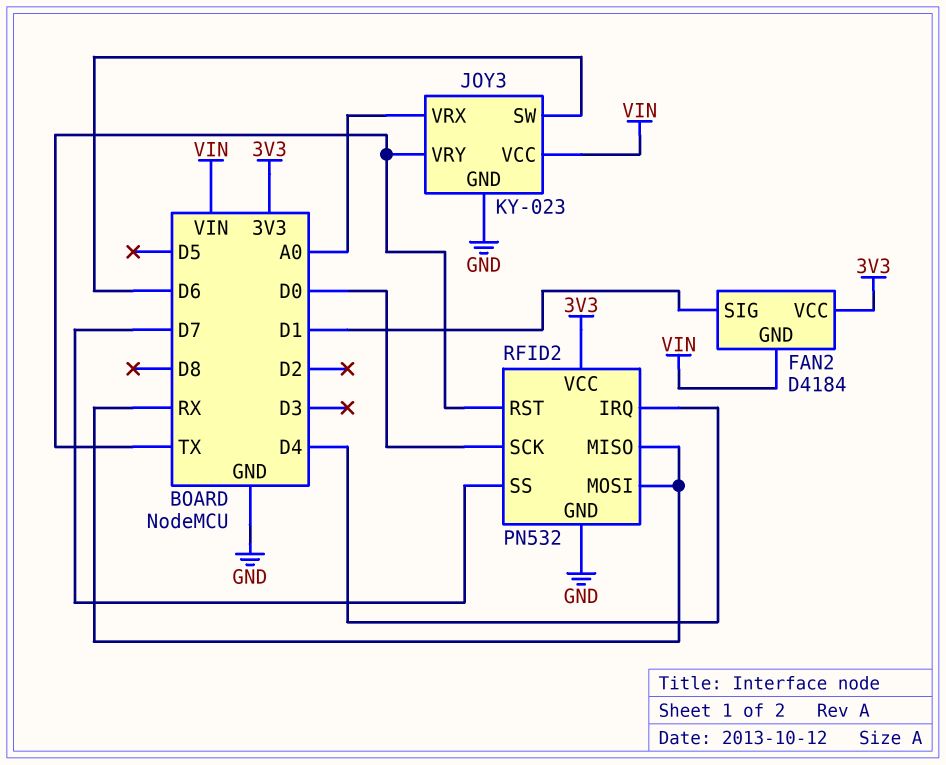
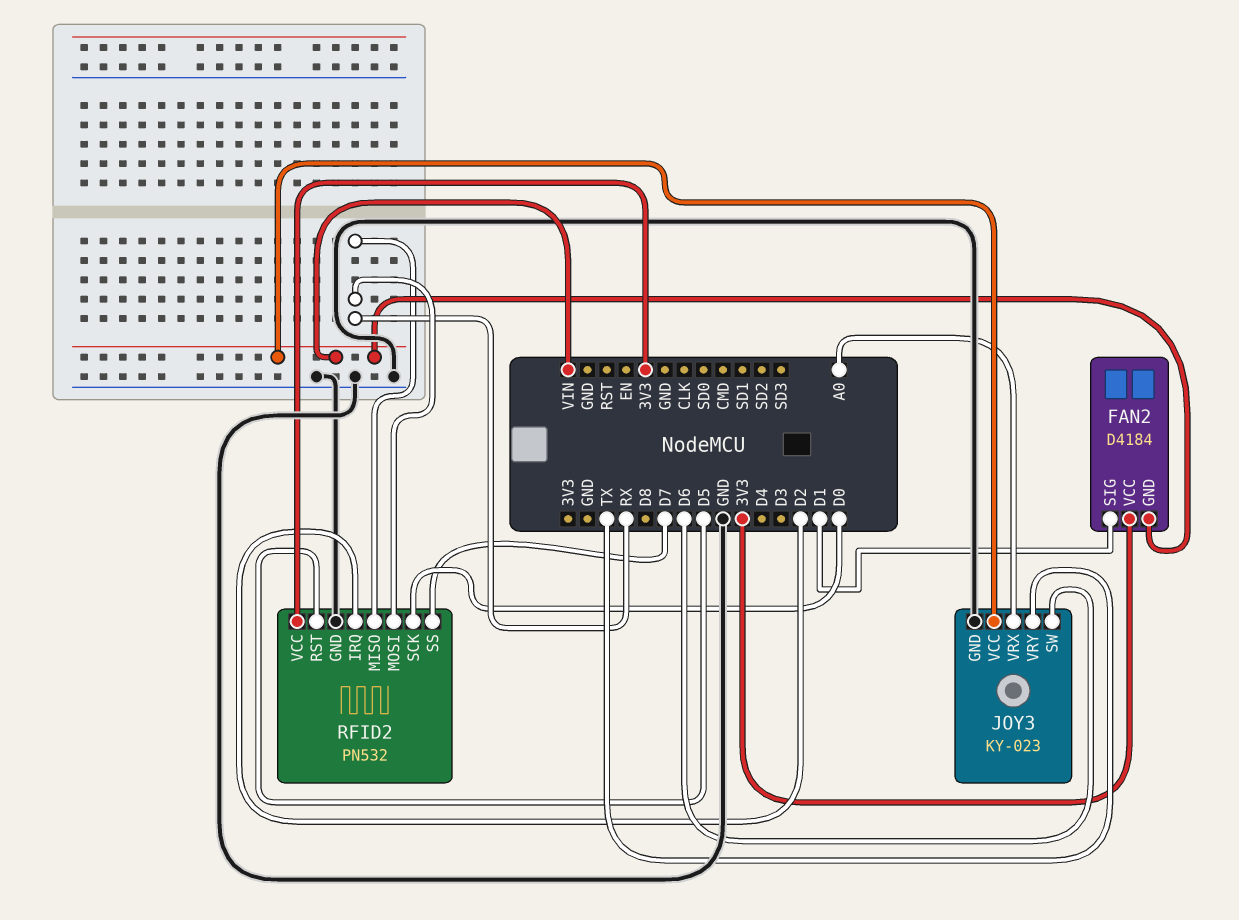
RFID2 pin IRQ: D4 -> D2
RFID2 pin RST: TX -> D5

